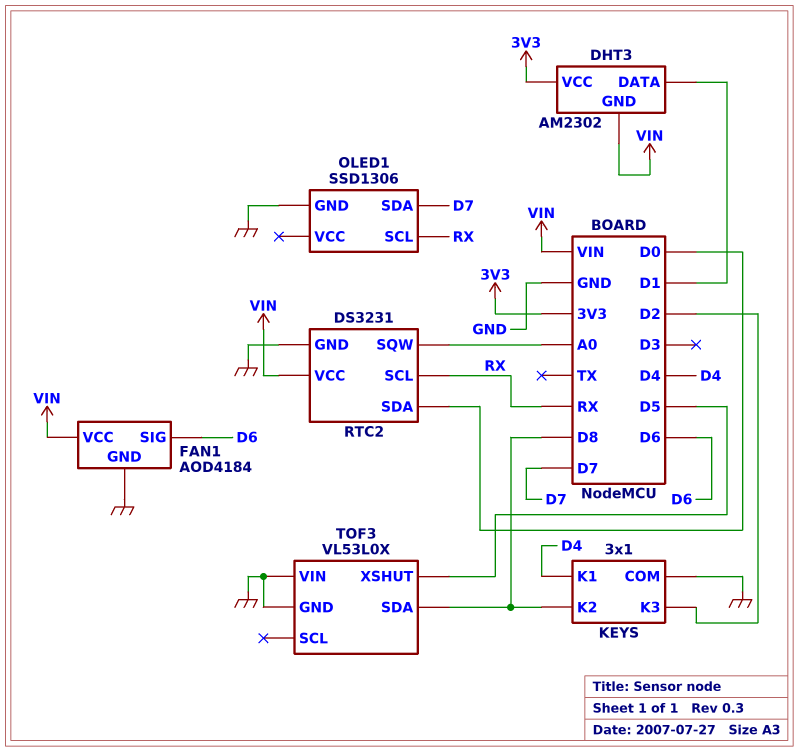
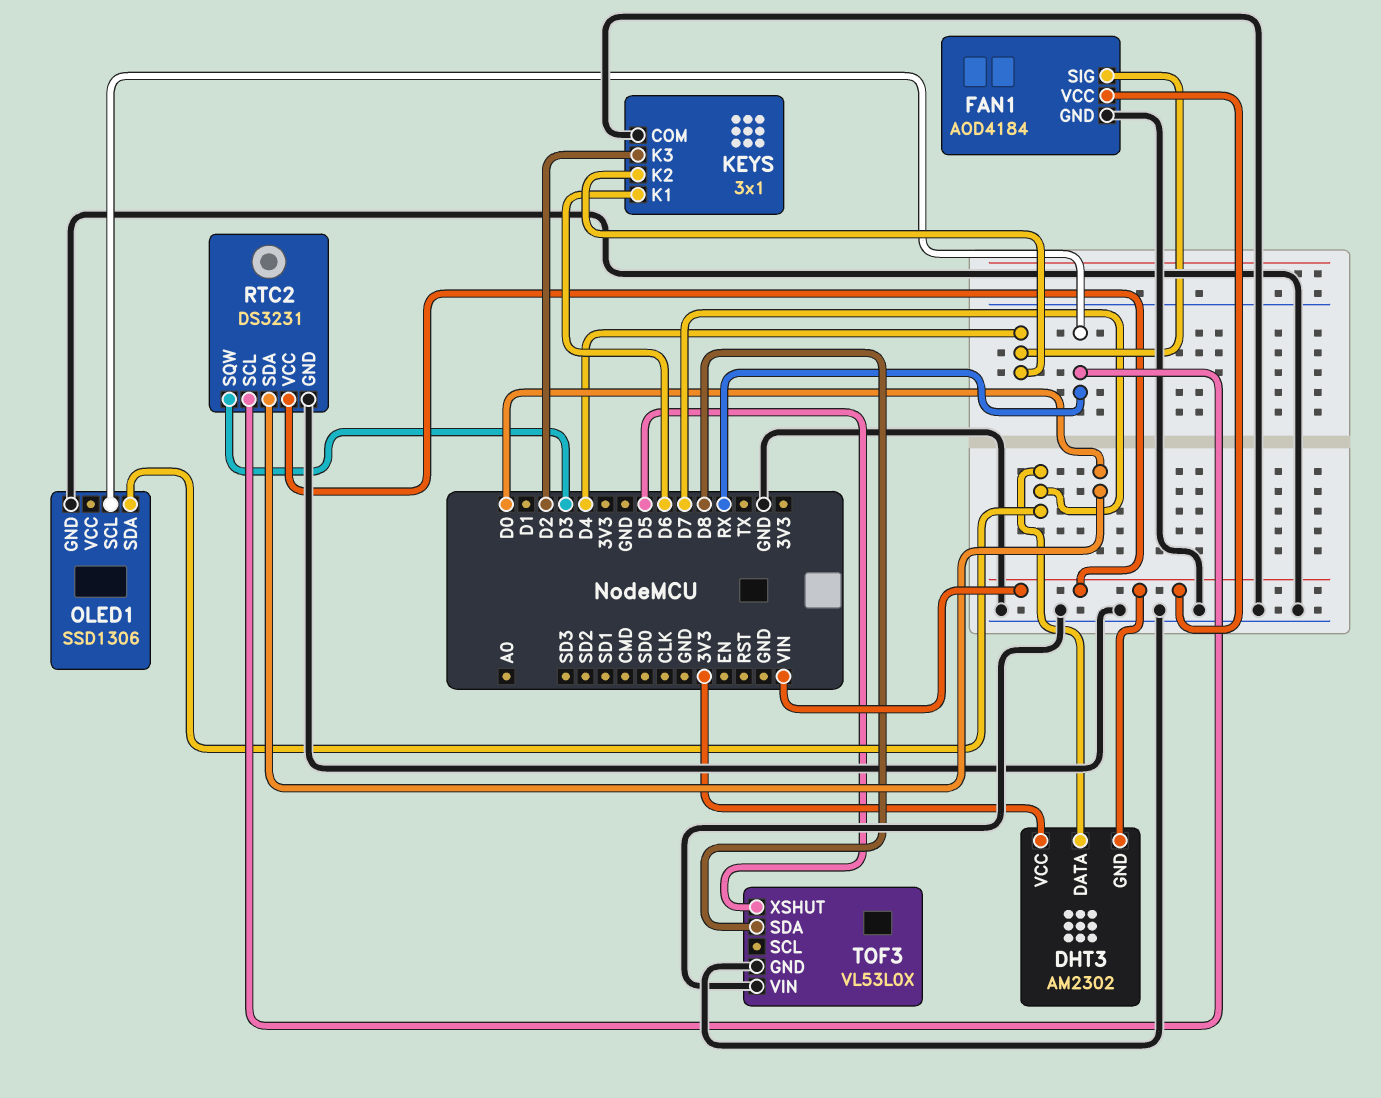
DHT3 pin DATA: D1 -> D7
FAN1 pin SIG: D6 -> D4
KEYS pin K1: D4 -> D6
KEYS pin K2: D8 -> D4
RTC2 pin SQW: A0 -> D3

